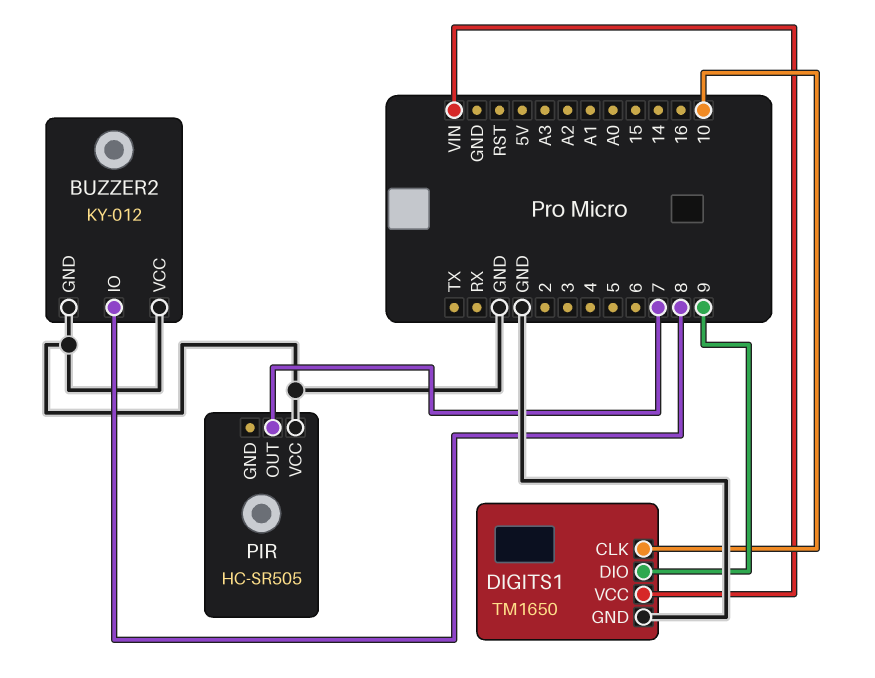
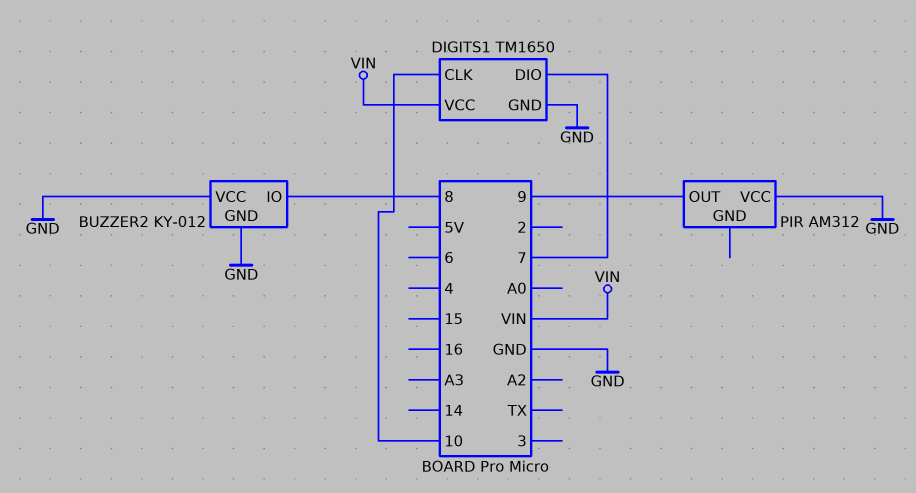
DIGITS1 pin DIO: 9 -> 7
PIR: HC-SR505 -> AM312
PIR pin OUT: 7 -> 9

